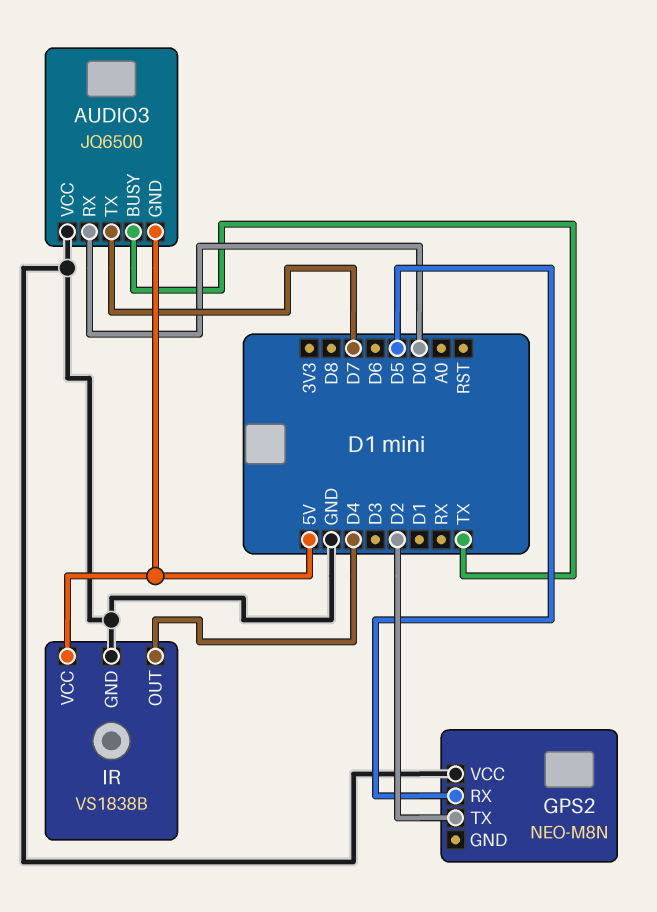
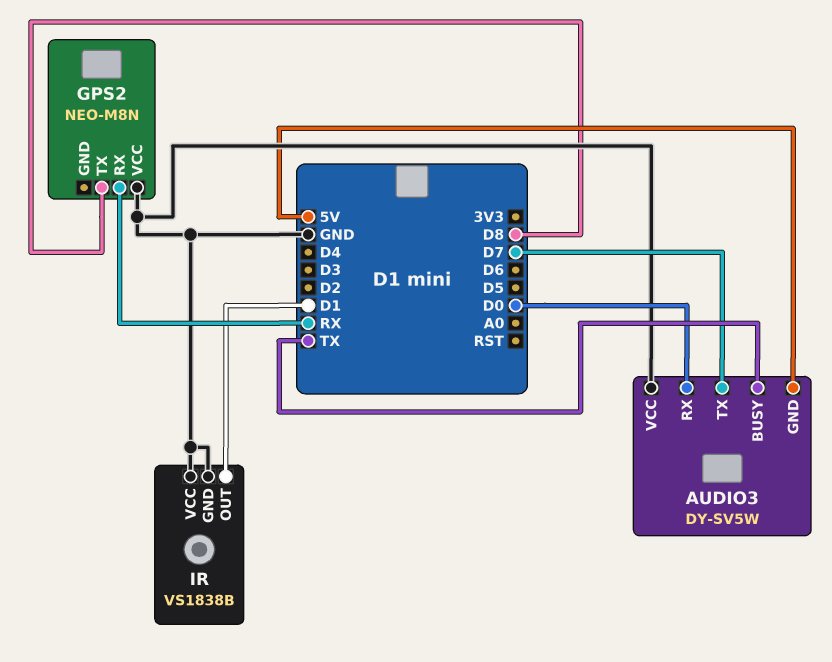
AUDIO3: JQ6500 -> DY-SV5W
GPS2 pin RX: D5 -> RX
GPS2 pin TX: D2 -> D8
IR pin OUT: D4 -> D1
IR pin VCC: 5V -> GND

